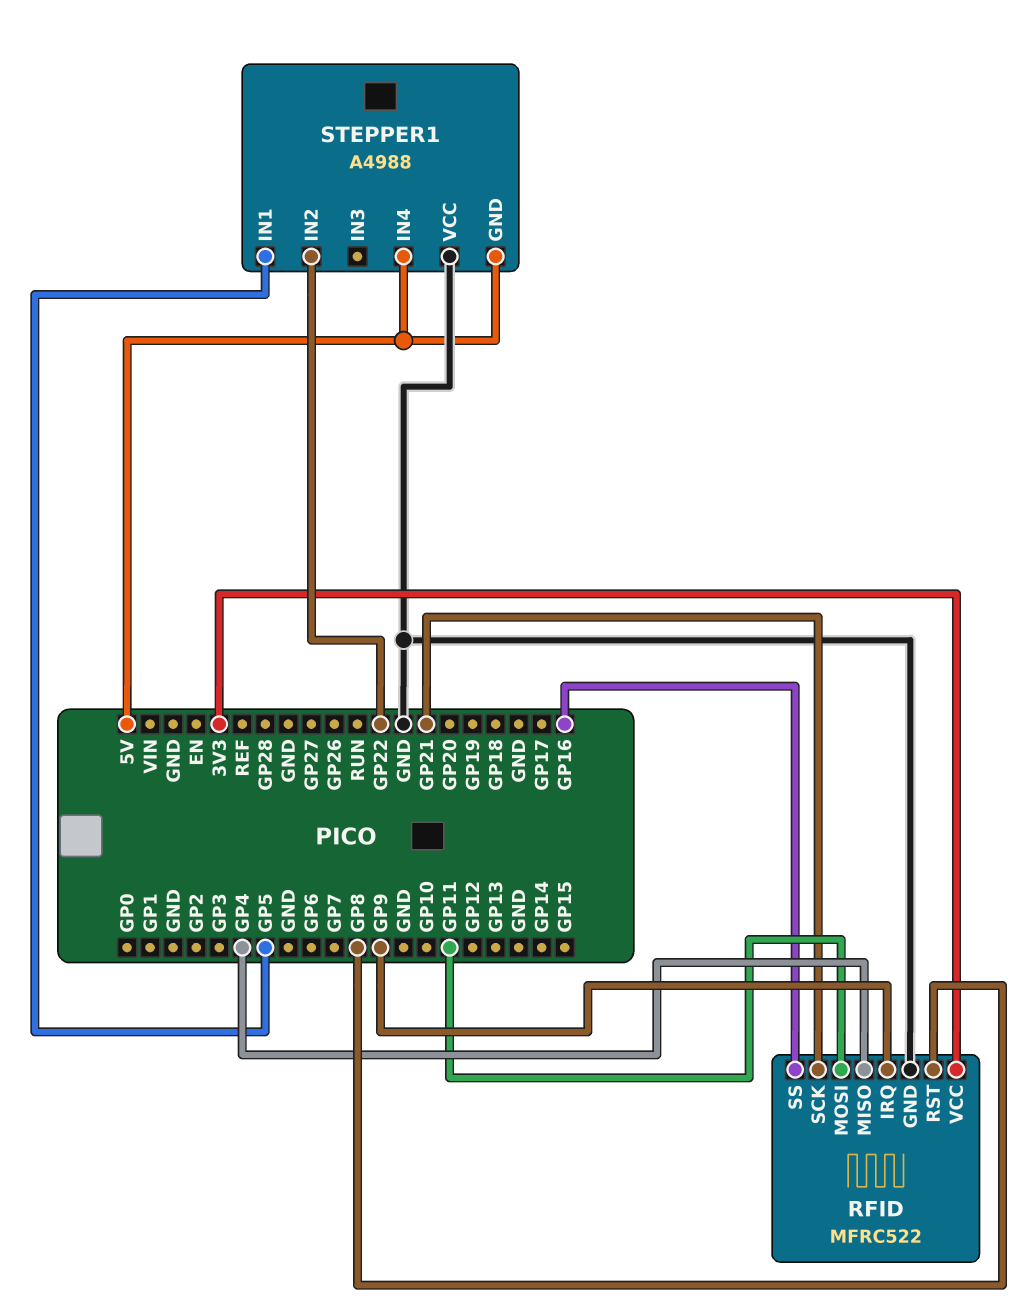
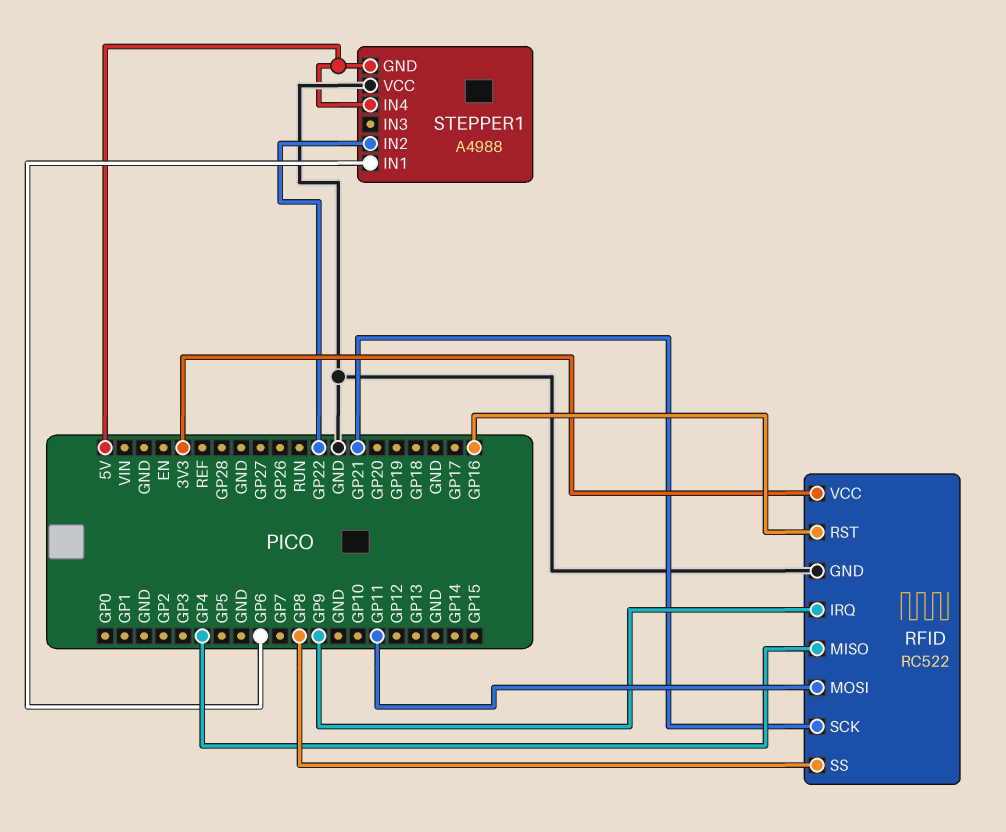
RFID: MFRC522 -> RC522
RFID pin RST: GP8 -> GP16
RFID pin SS: GP16 -> GP8
STEPPER1 pin IN1: GP5 -> GP6

